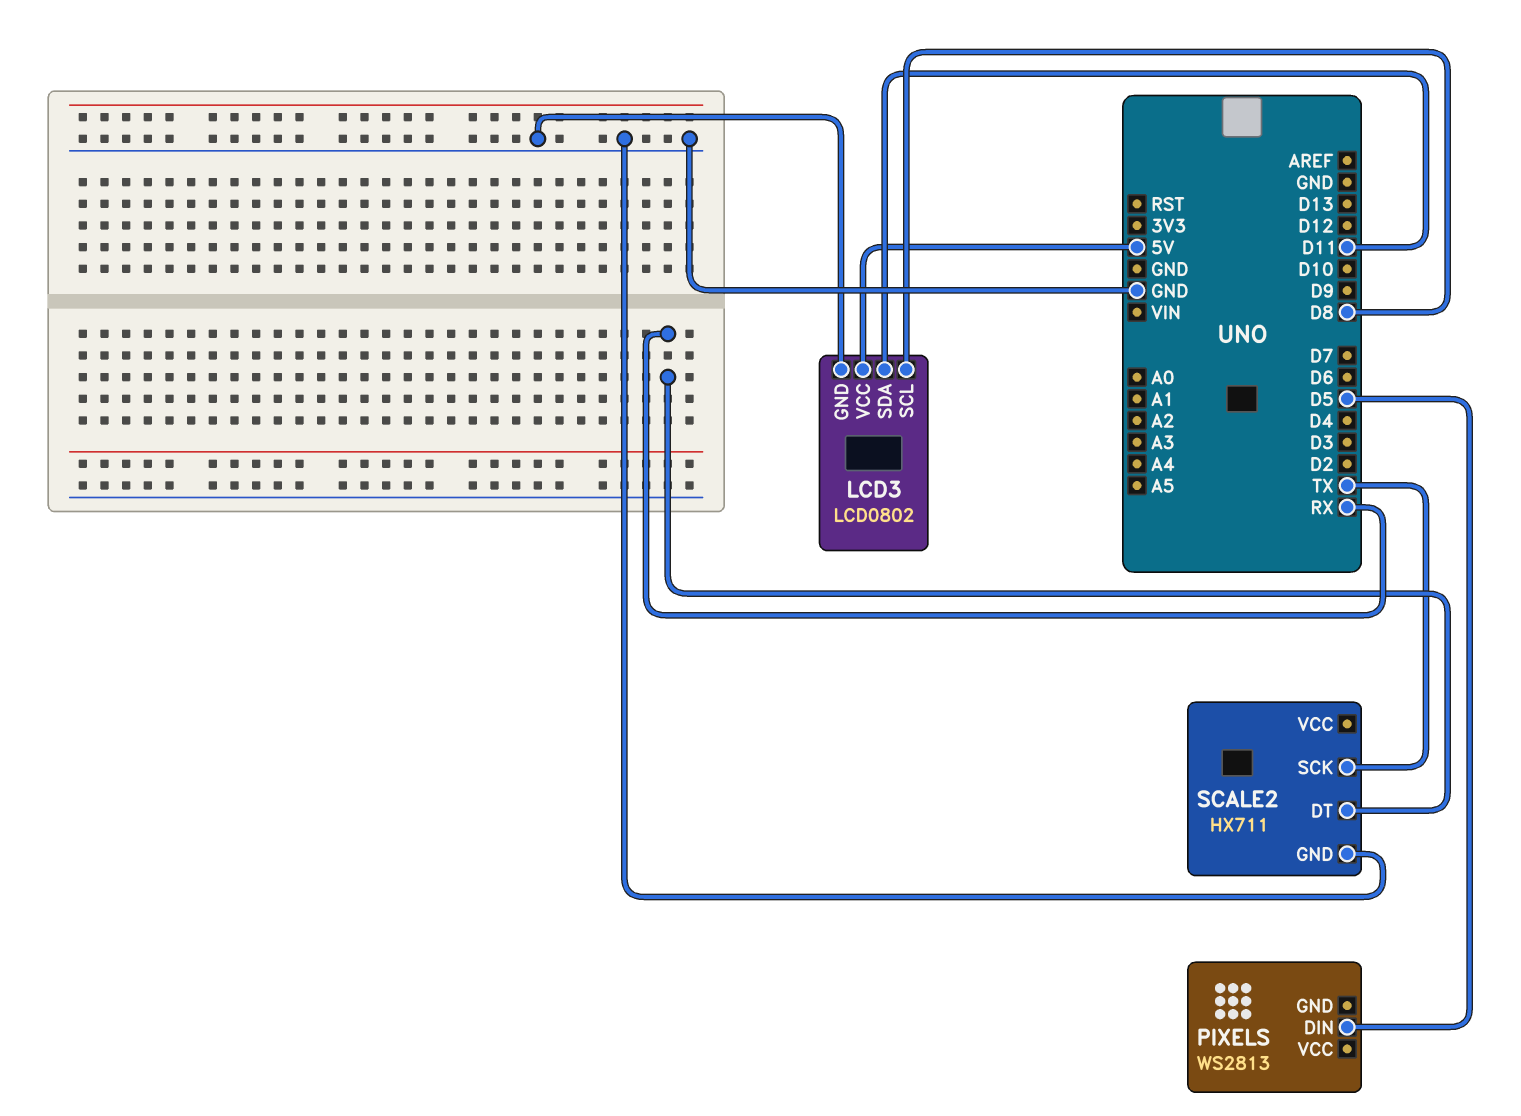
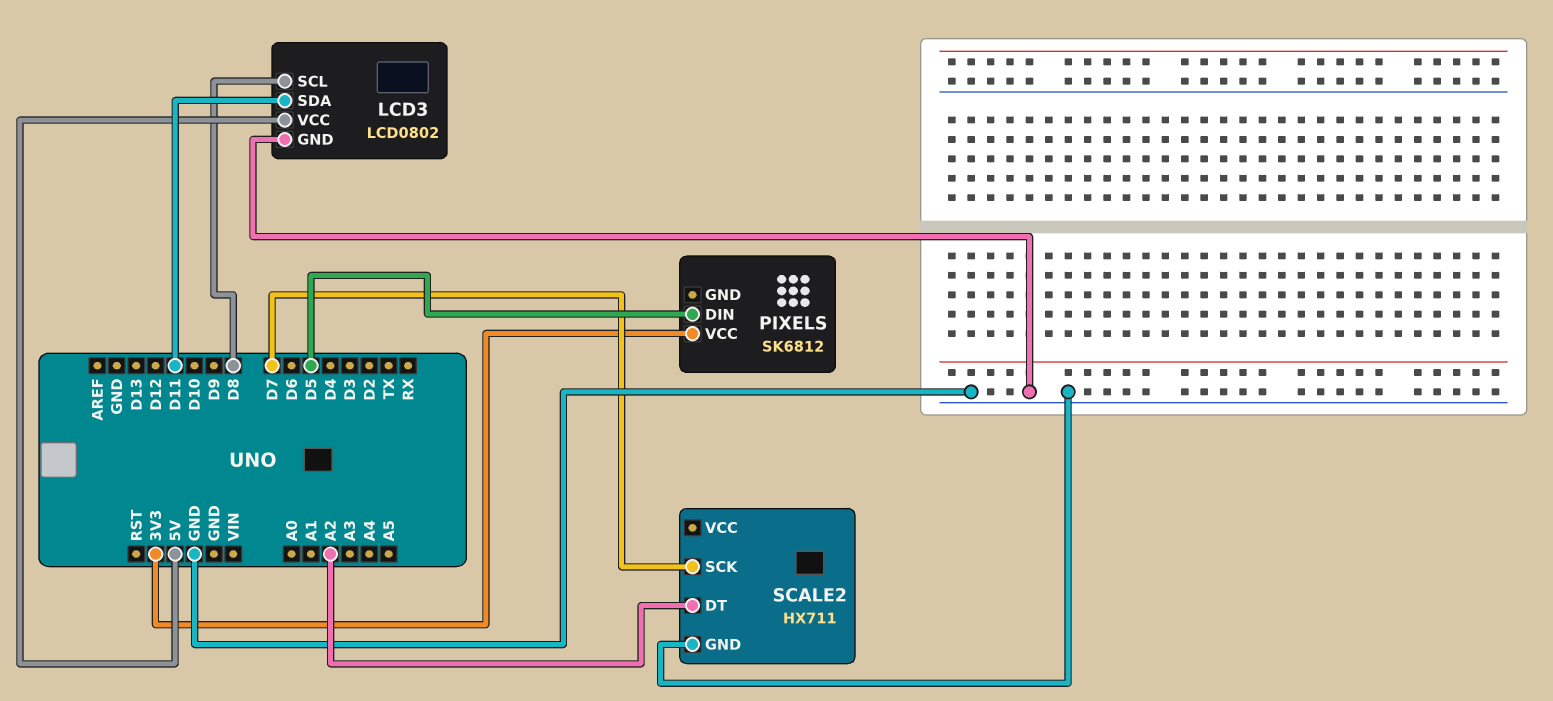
PIXELS: WS2813 -> SK6812
PIXELS pin VCC: none -> 3V3
SCALE2 pin DT: RX -> A2
SCALE2 pin SCK: TX -> D7

